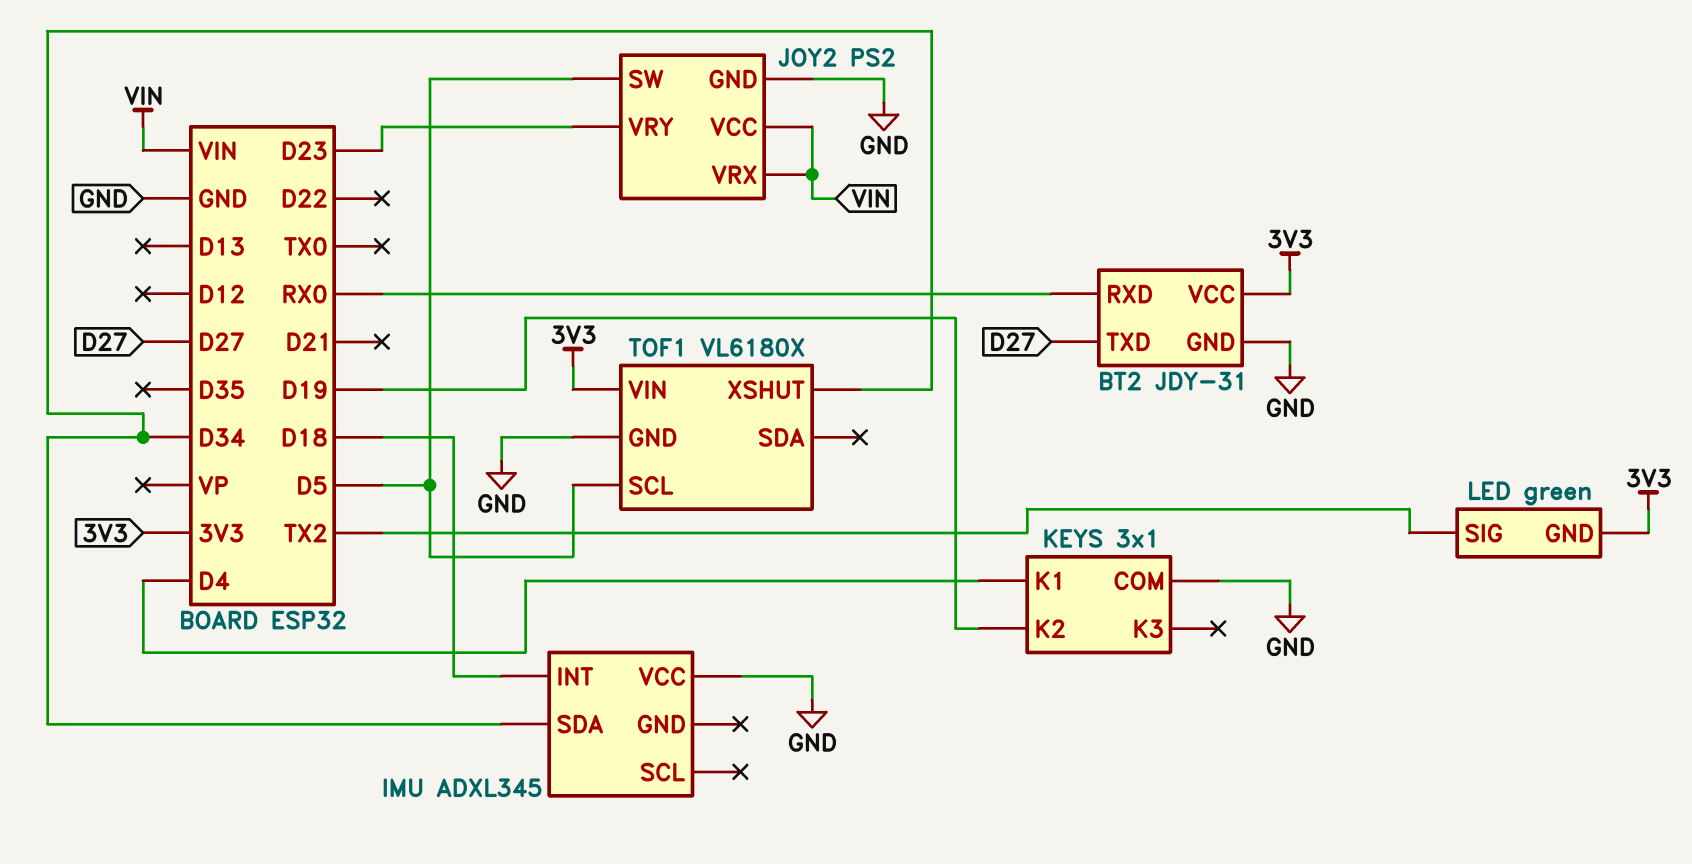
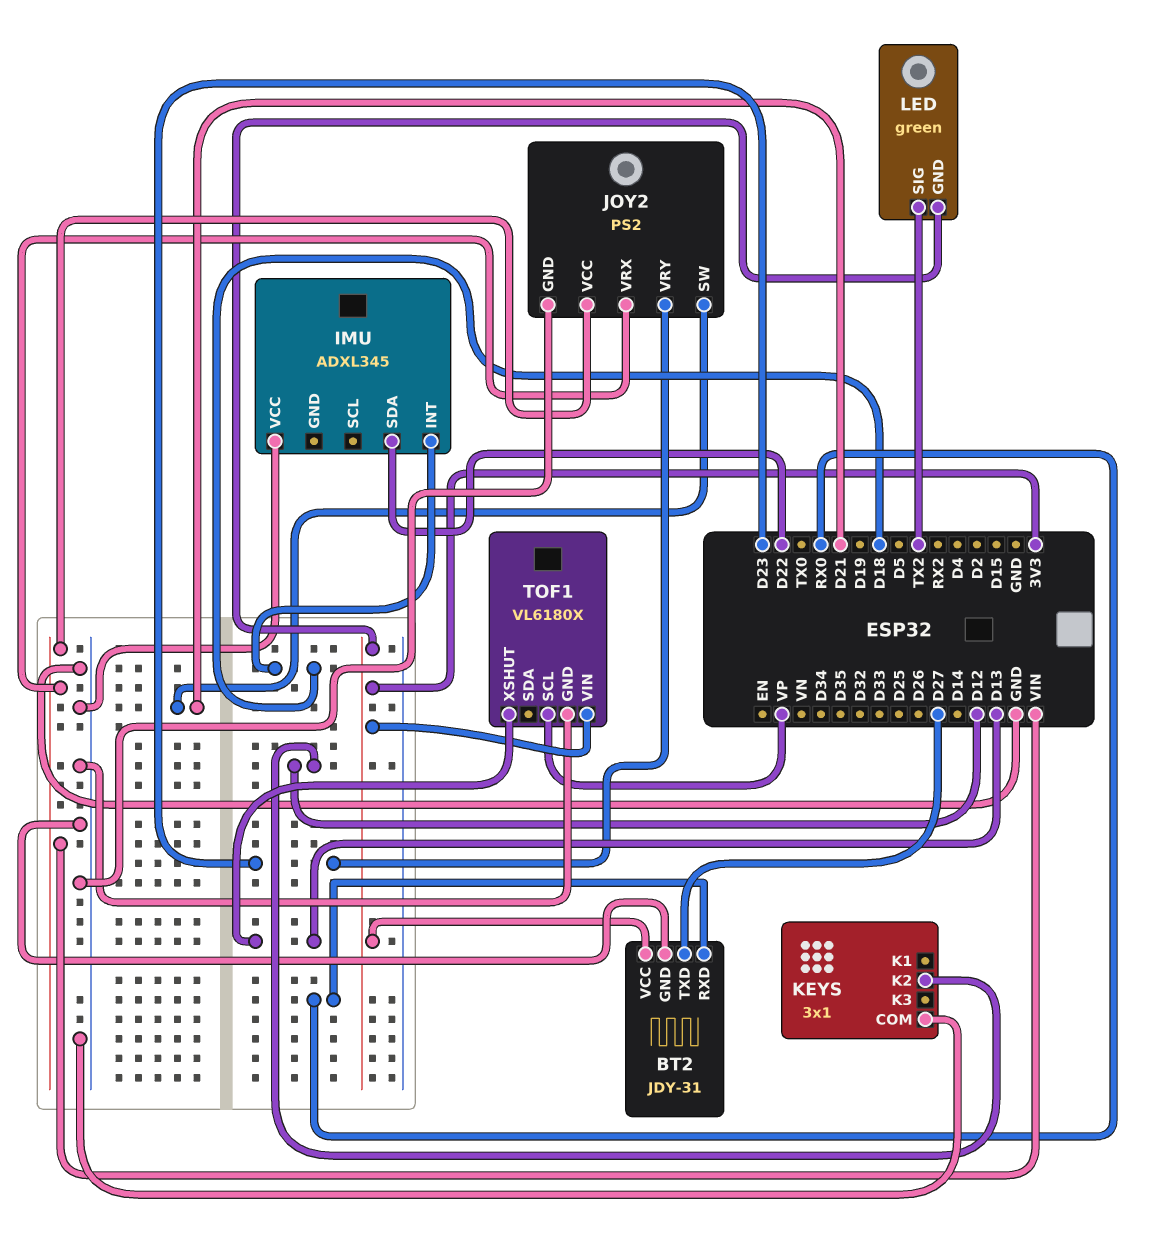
IMU pin SDA: D34 -> D22
JOY2 pin SW: D5 -> D21
KEYS pin K1: D4 -> none
KEYS pin K2: D19 -> D12
TOF1 pin SCL: D5 -> VP
TOF1 pin XSHUT: D34 -> D13

